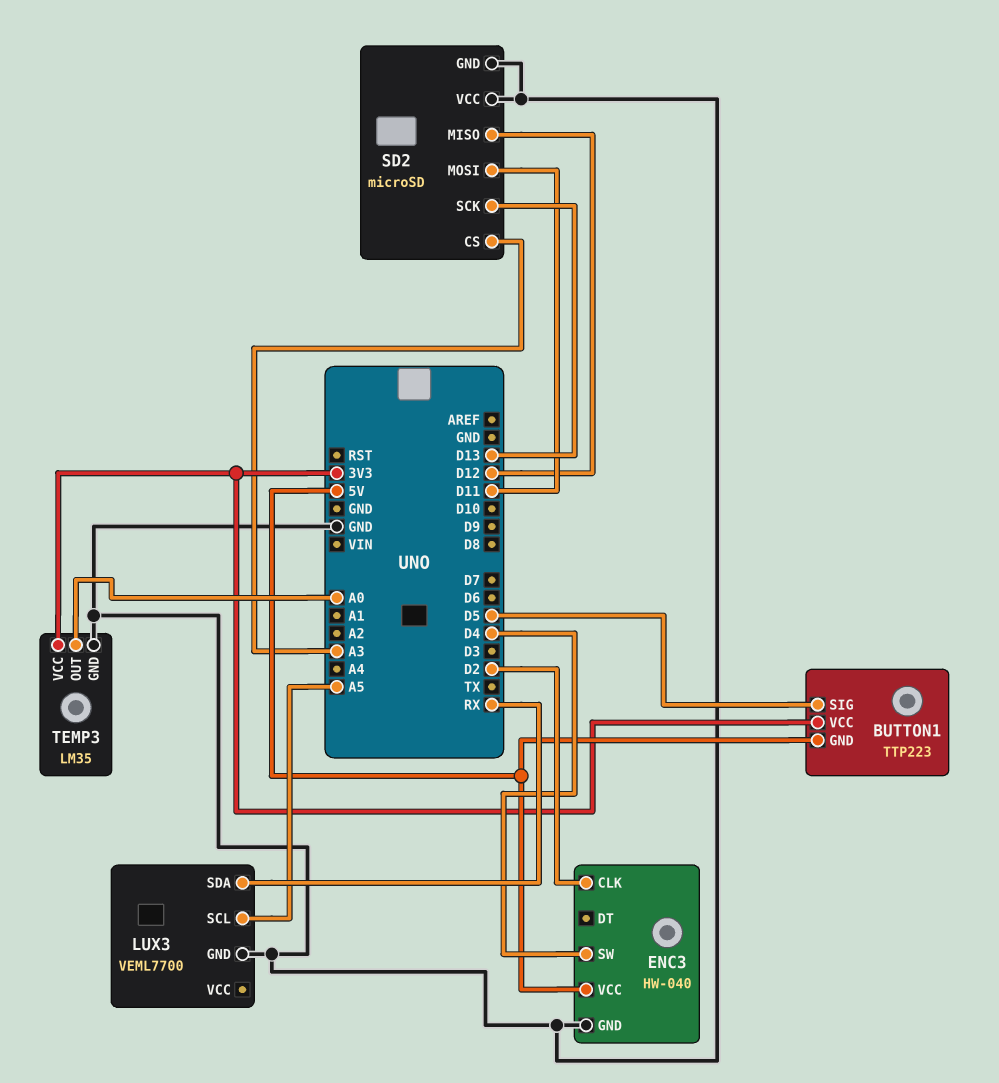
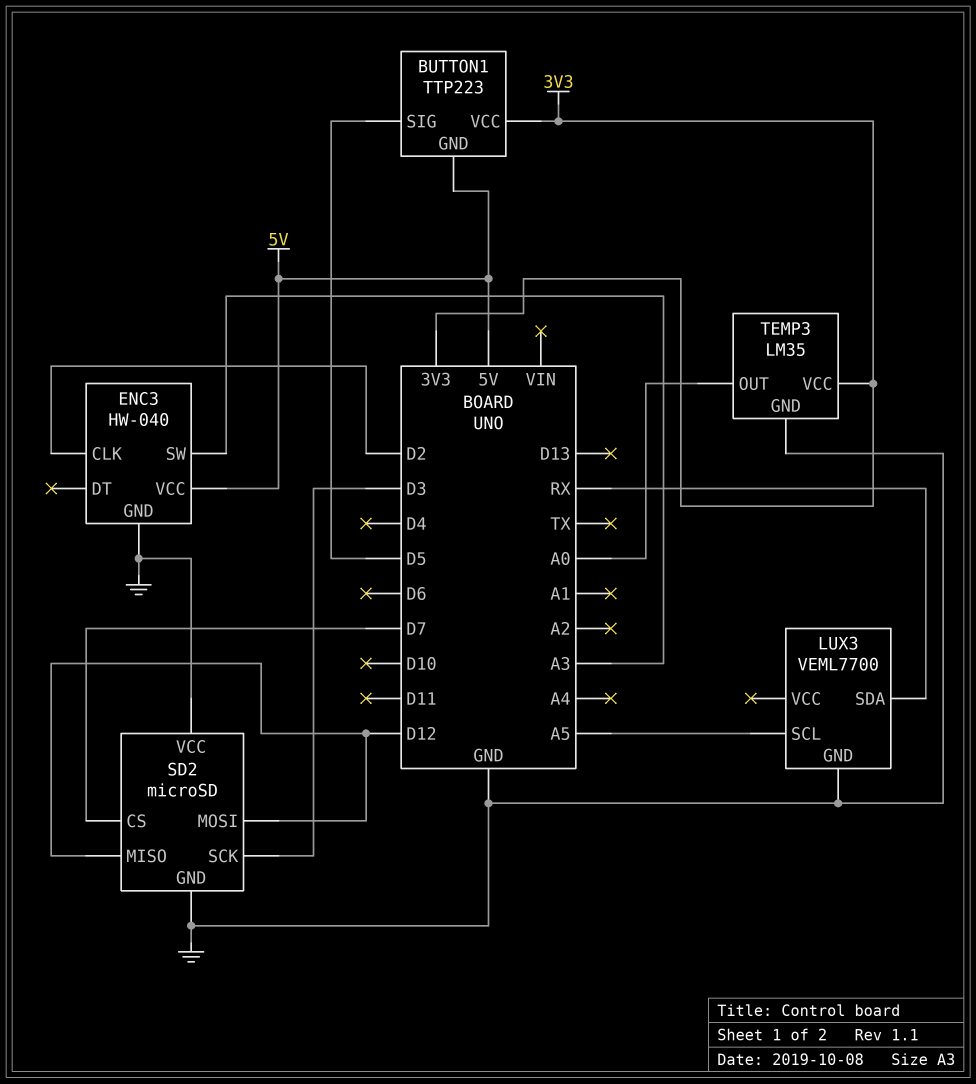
ENC3 pin SW: D4 -> A3
SD2 pin CS: A3 -> D7
SD2 pin MOSI: D11 -> D12
SD2 pin SCK: D13 -> D3

